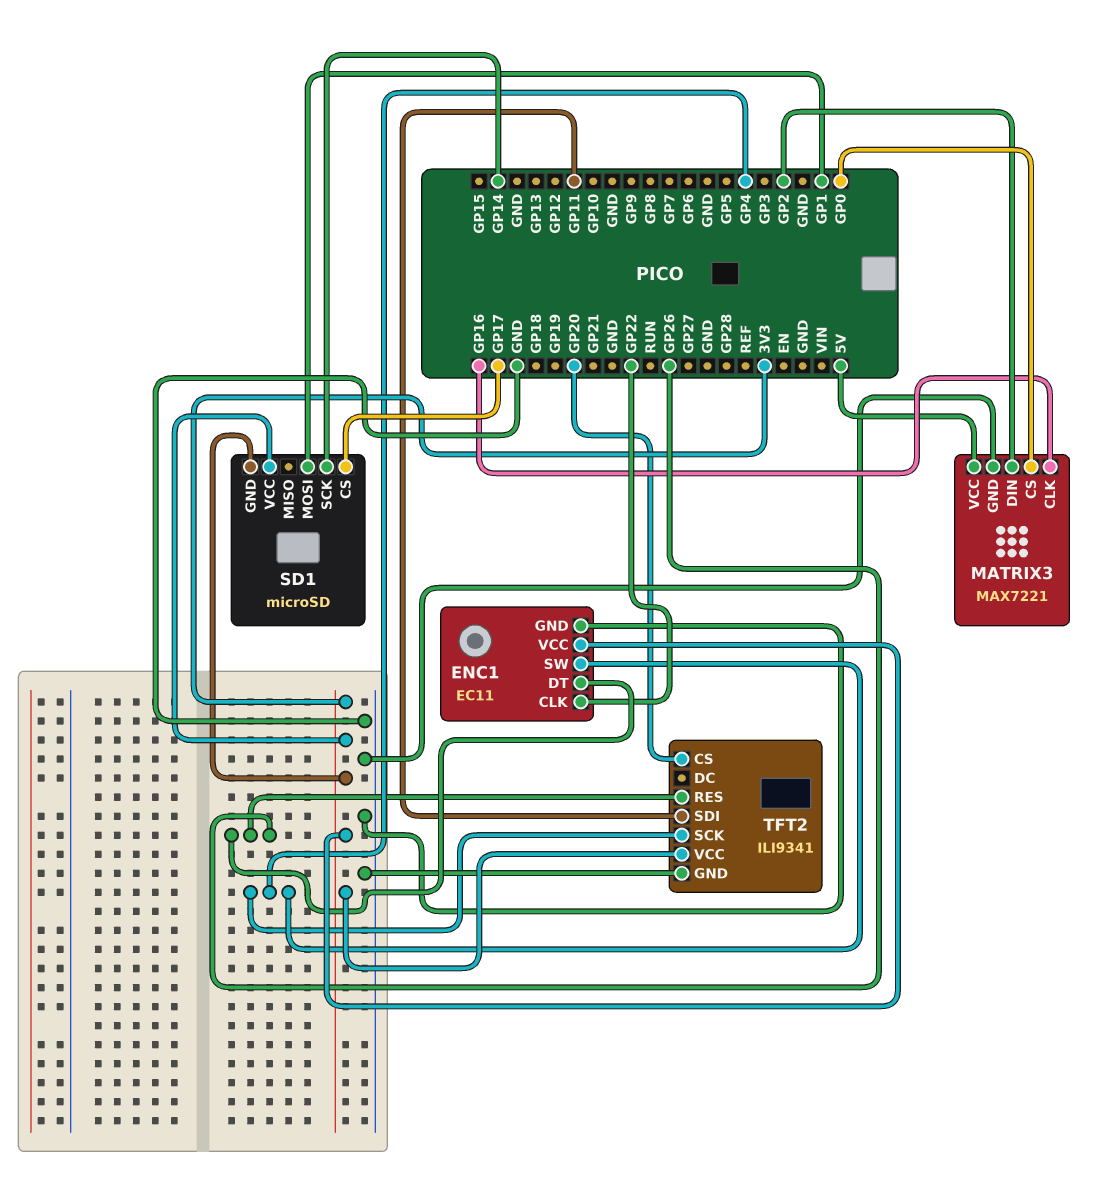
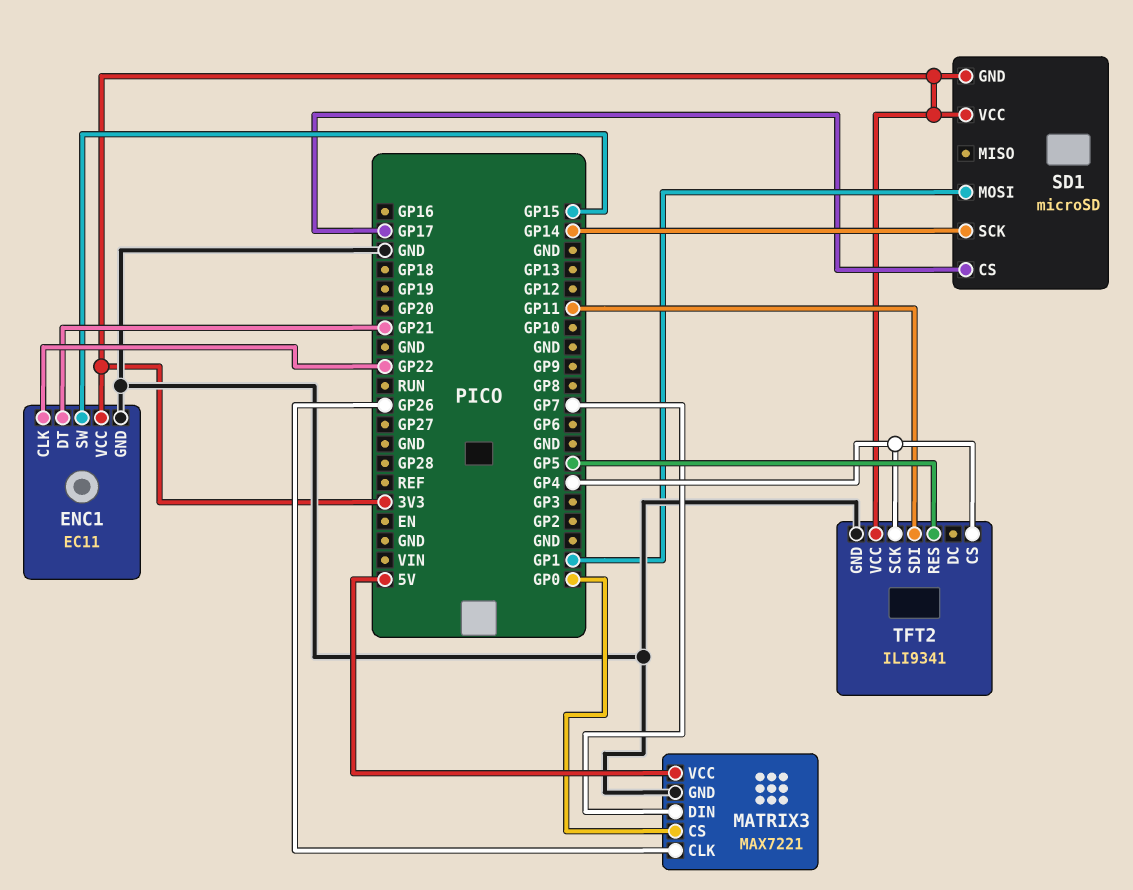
ENC1 pin DT: GP26 -> GP21
ENC1 pin SW: GP4 -> GP15
MATRIX3 pin CLK: GP16 -> GP26
MATRIX3 pin DIN: GP2 -> GP7
TFT2 pin CS: GP20 -> GP4
TFT2 pin RES: GP26 -> GP5

